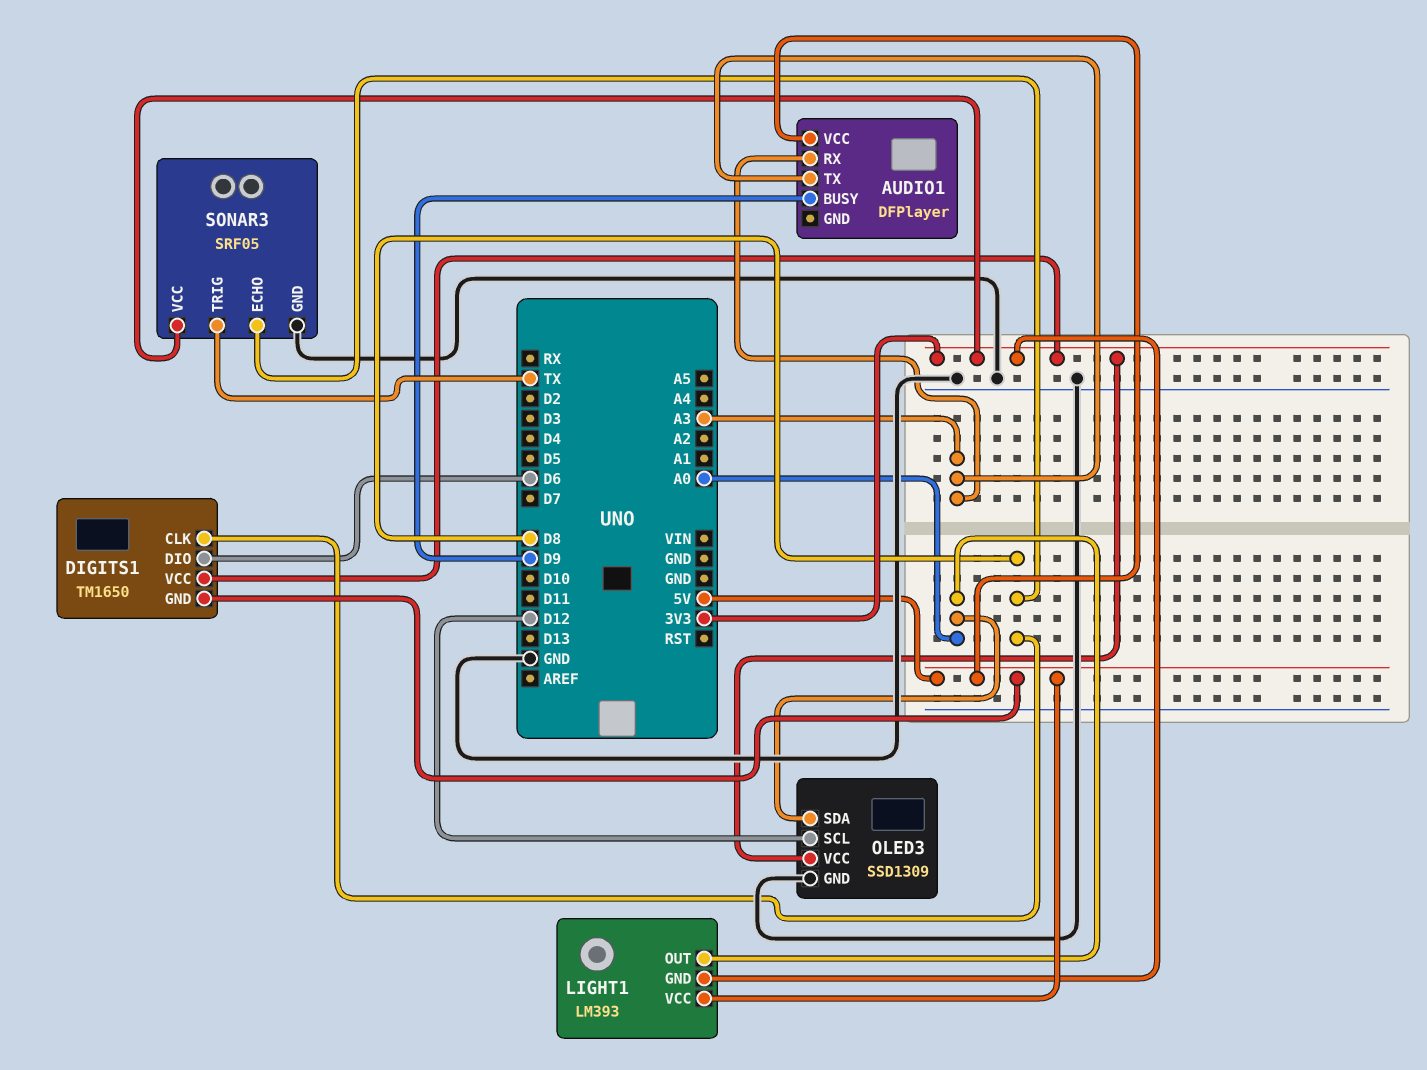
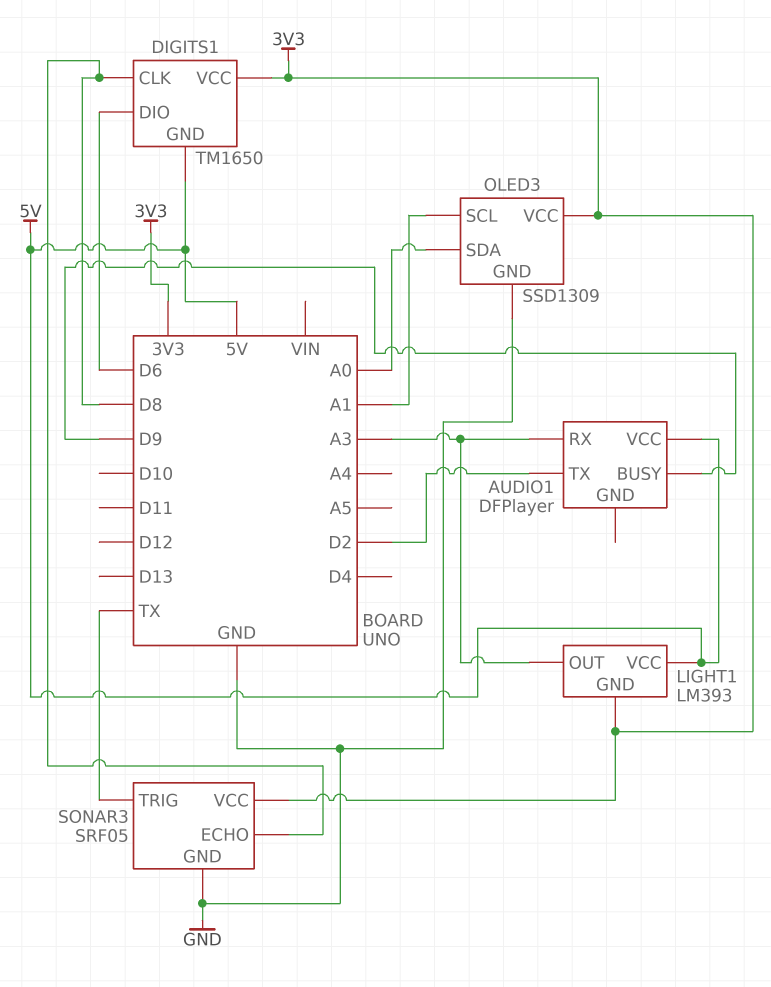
AUDIO1 pin TX: A3 -> D2
LIGHT1 pin OUT: A0 -> A3
OLED3 pin SCL: D12 -> A1

